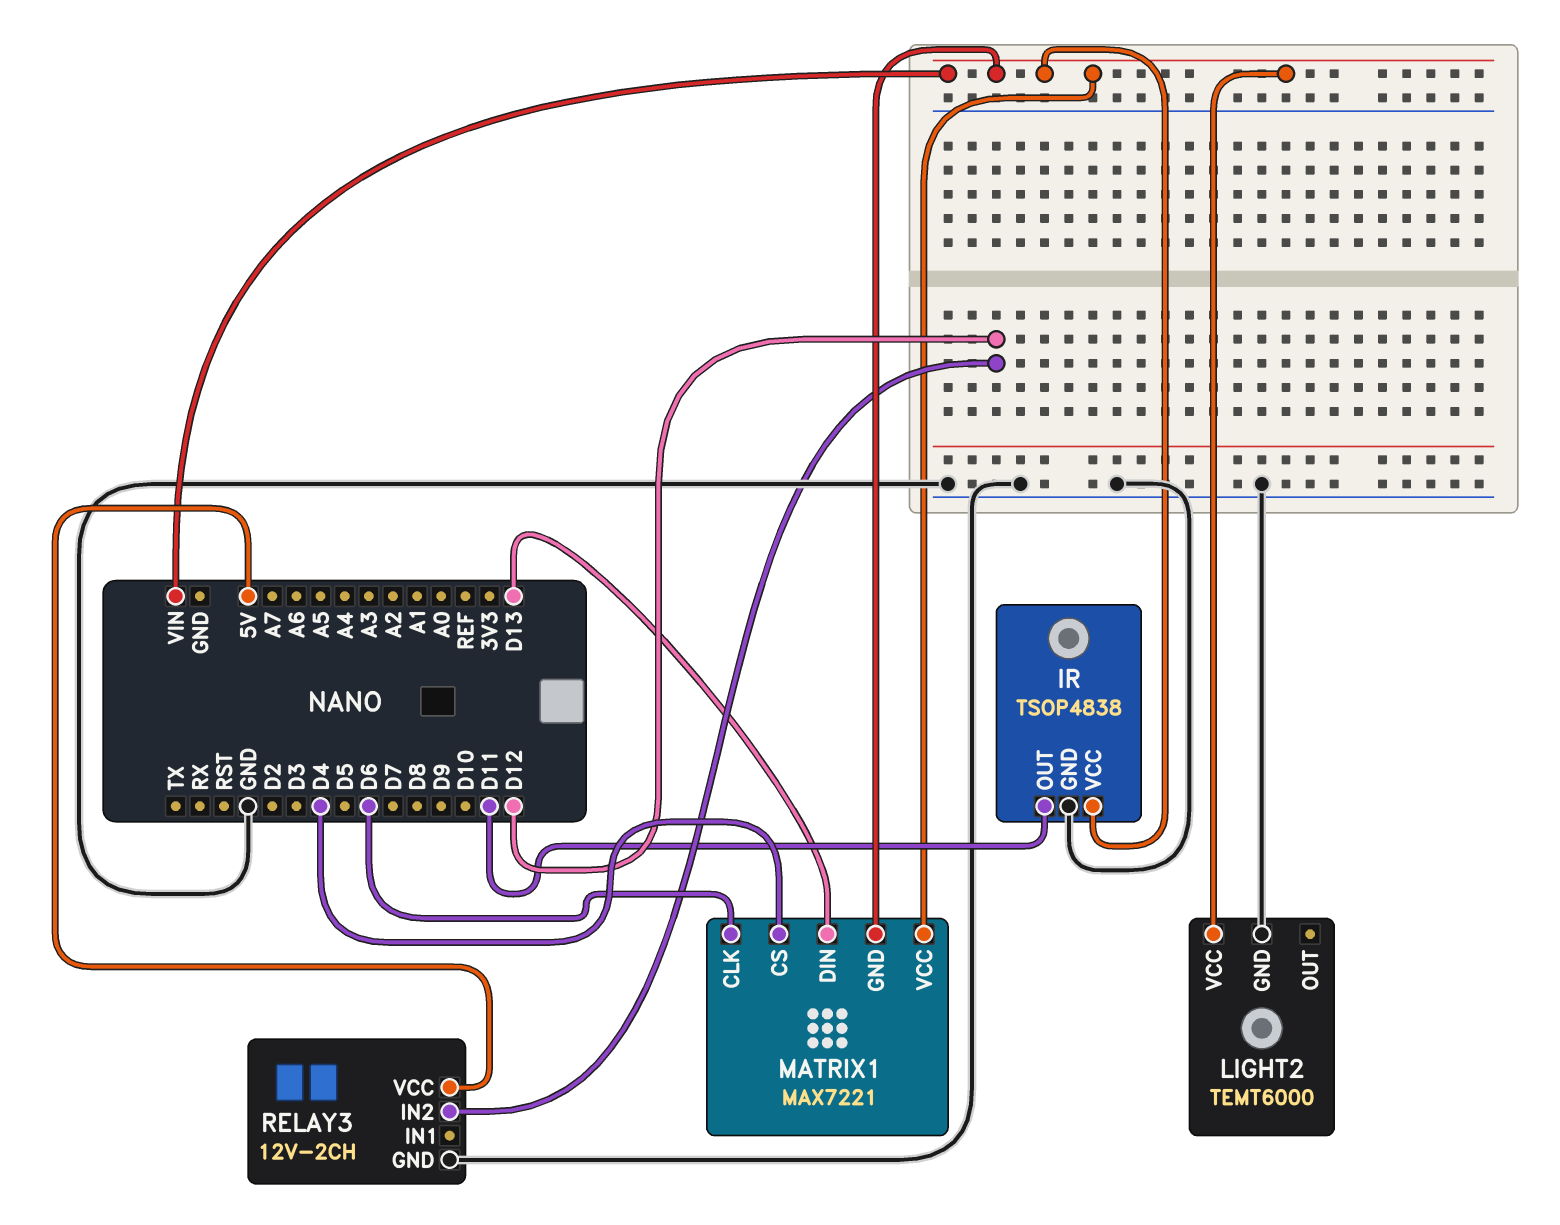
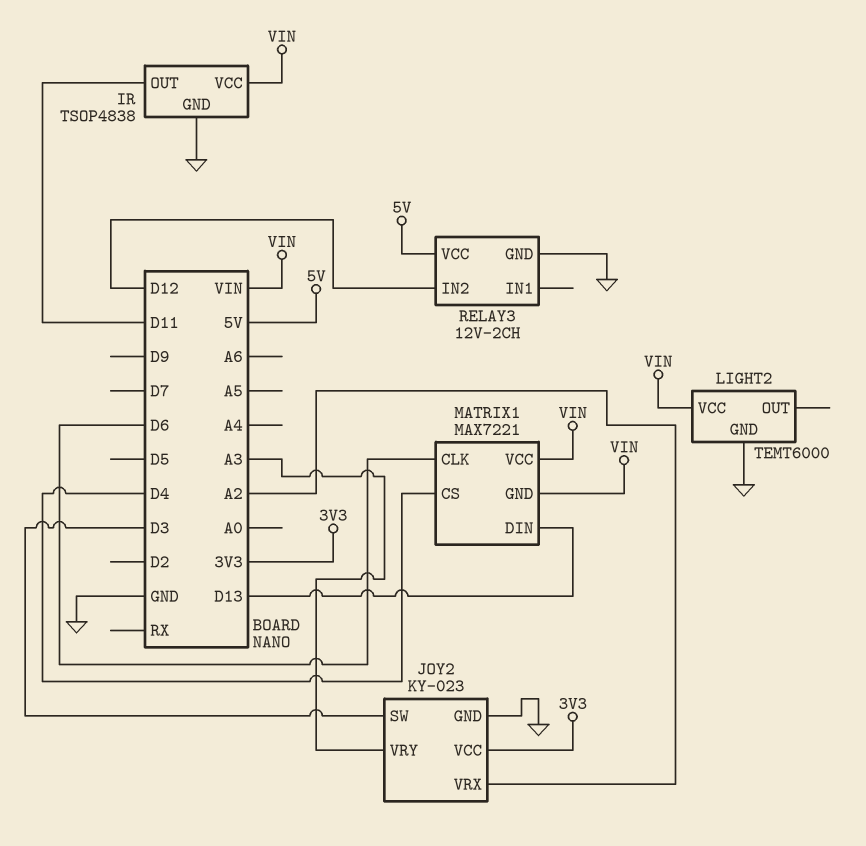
JOY2: none -> KY-023
JOY2 pin GND: none -> GND
JOY2 pin SW: none -> D3
JOY2 pin VCC: none -> 3V3
JOY2 pin VRX: none -> A2
JOY2 pin VRY: none -> A3

